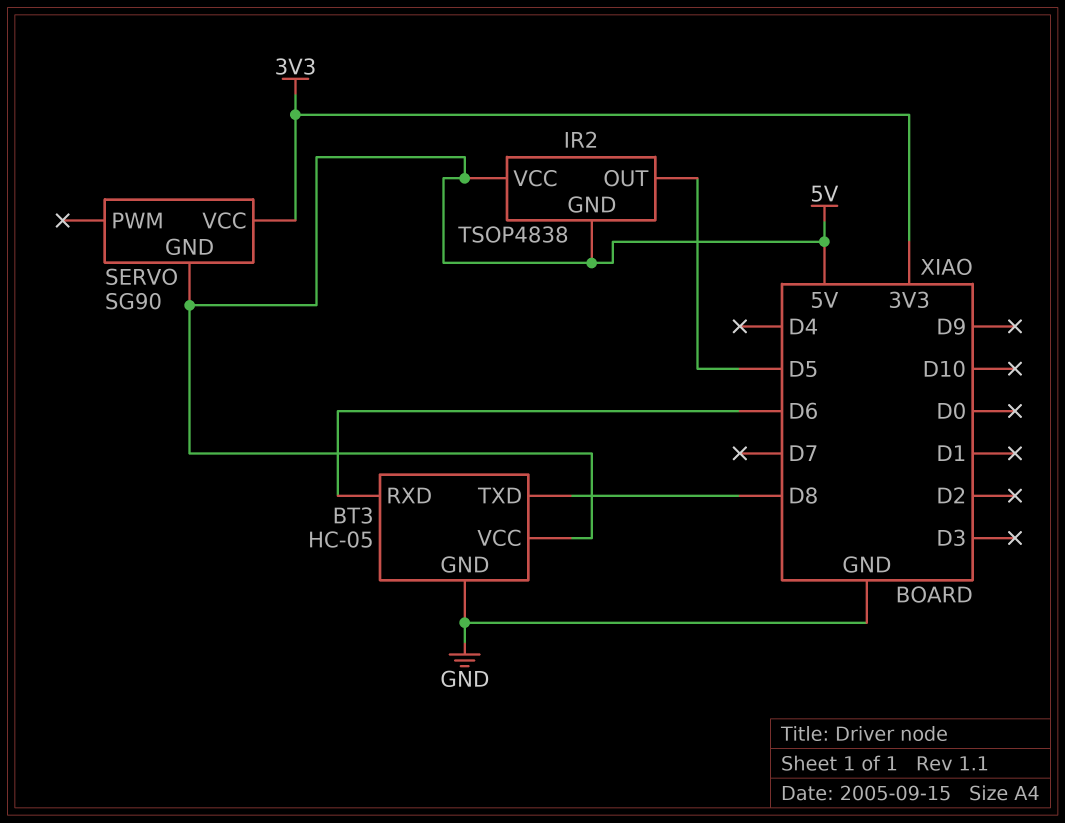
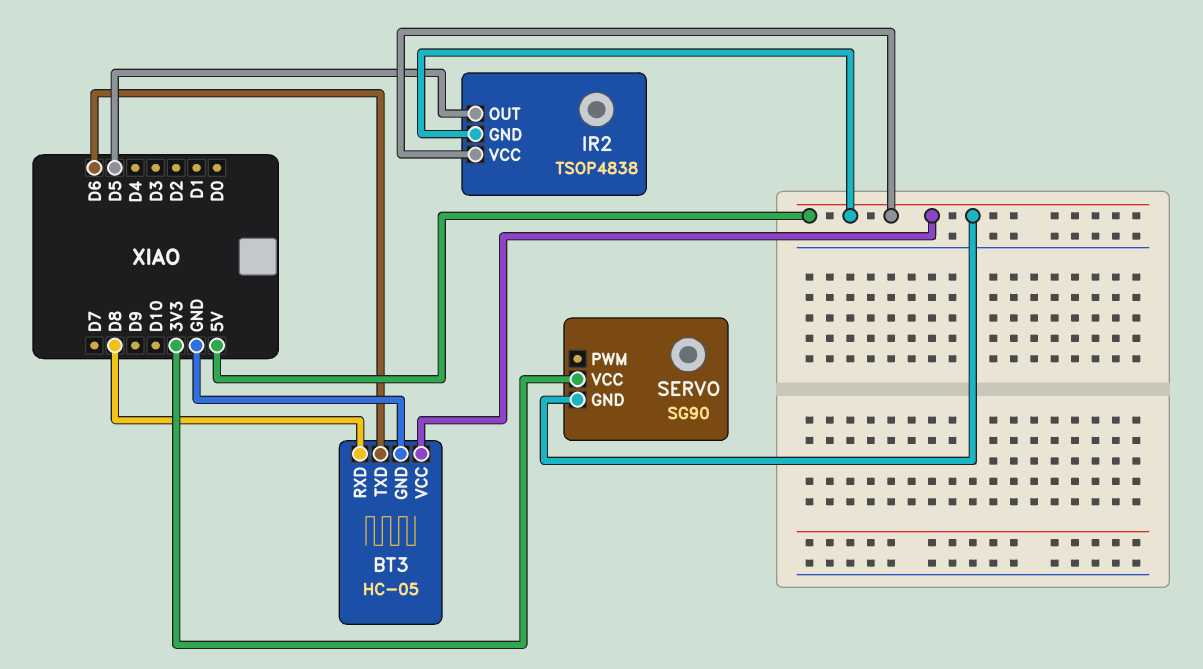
BT3 pin RXD: D6 -> D8
BT3 pin TXD: D8 -> D6

